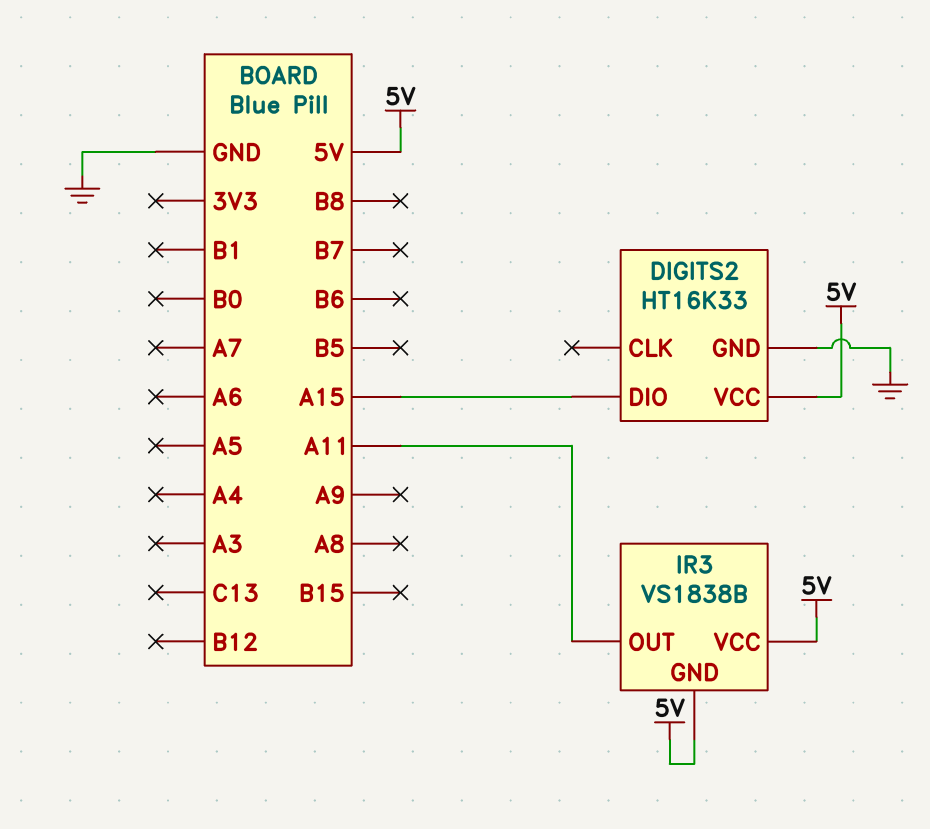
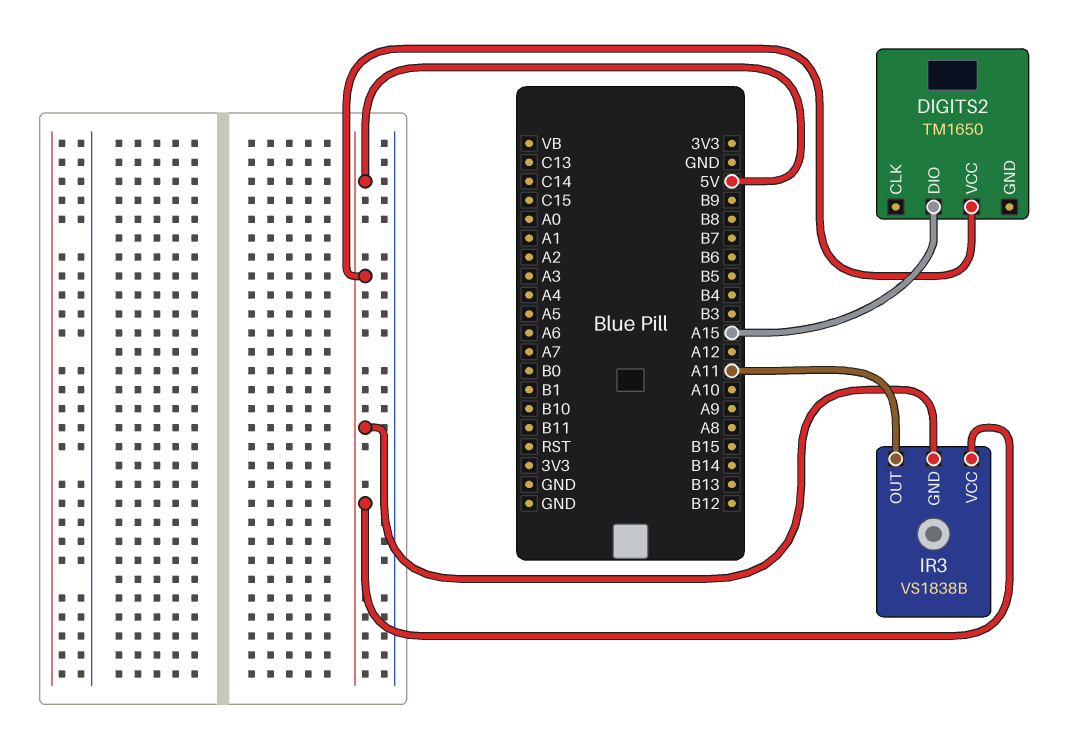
DIGITS2: HT16K33 -> TM1650
DIGITS2 pin GND: GND -> none

